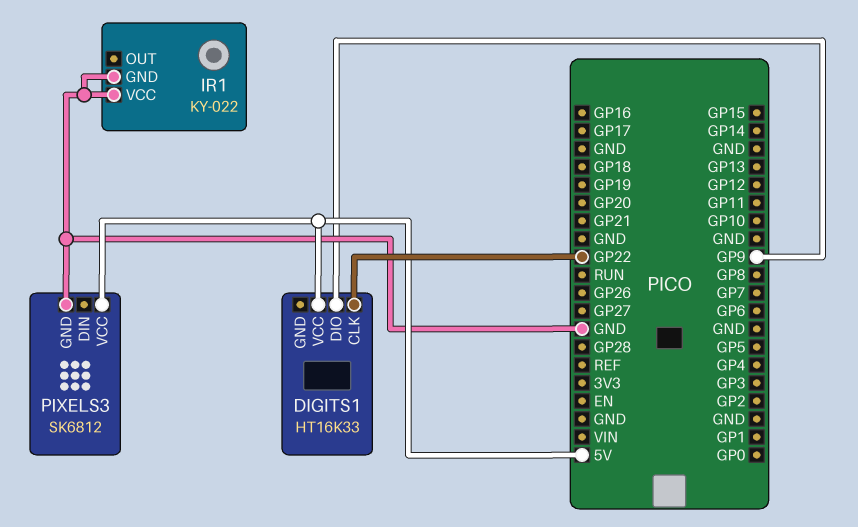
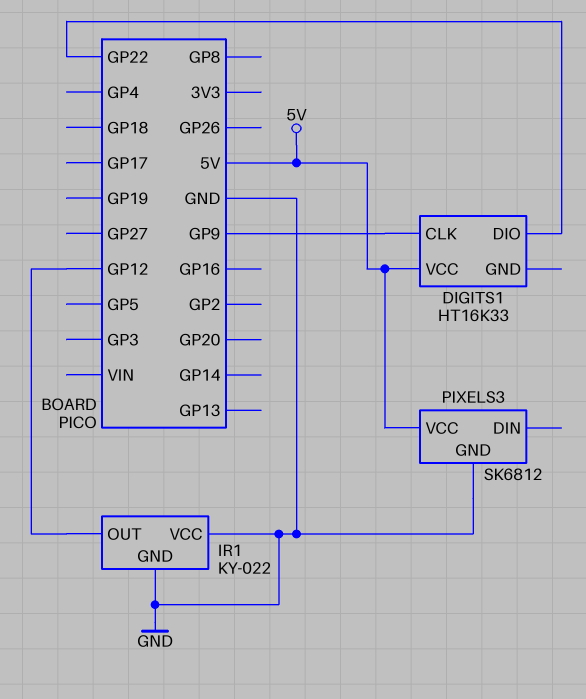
DIGITS1 pin CLK: GP22 -> GP9
DIGITS1 pin DIO: GP9 -> GP22
IR1 pin OUT: none -> GP12

